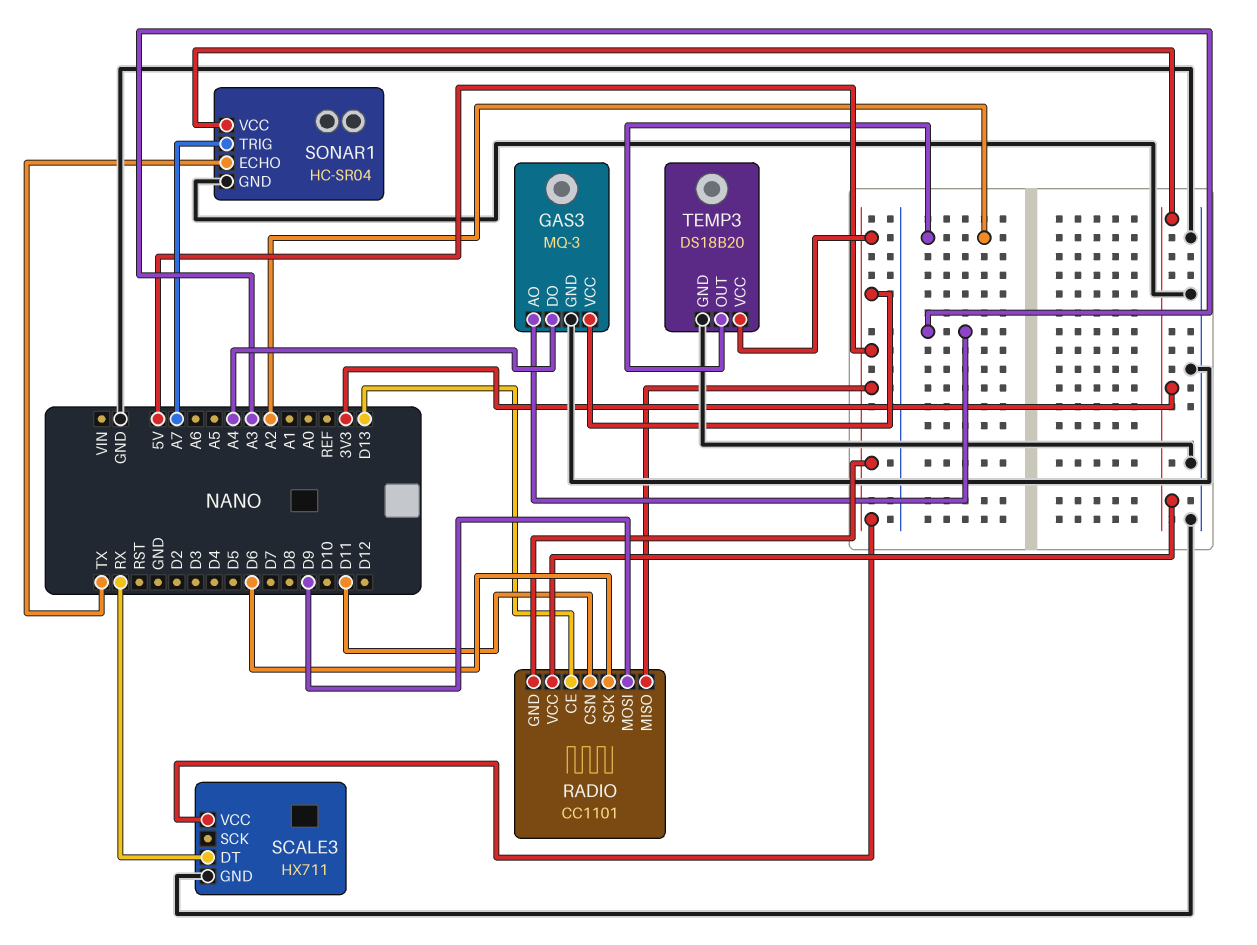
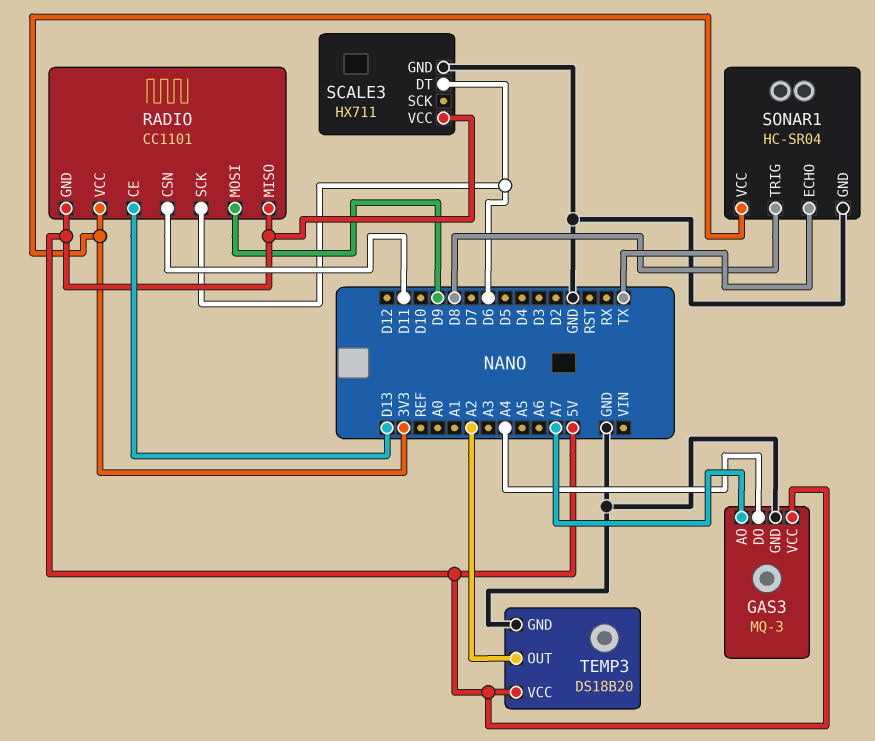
GAS3 pin AO: A3 -> A7
SCALE3 pin DT: RX -> D6
SONAR1 pin TRIG: A7 -> D8

